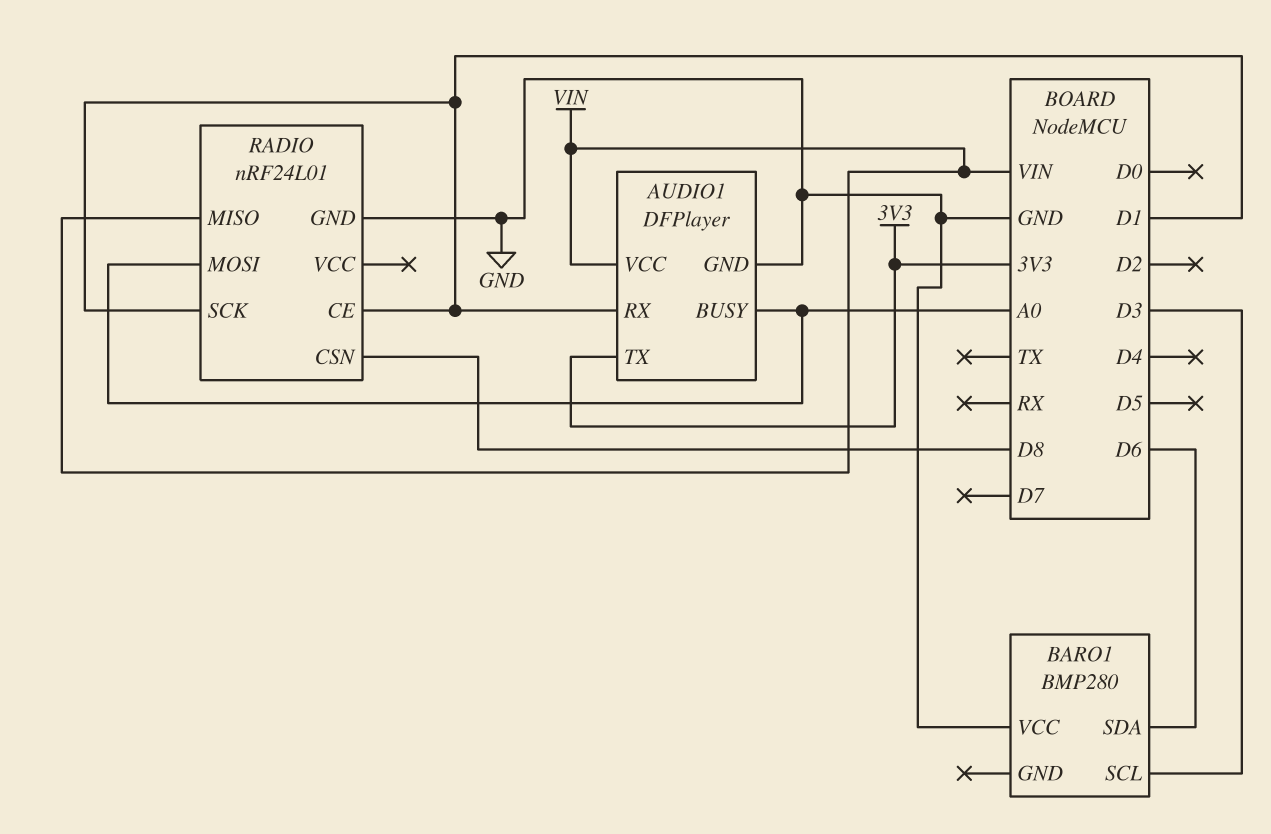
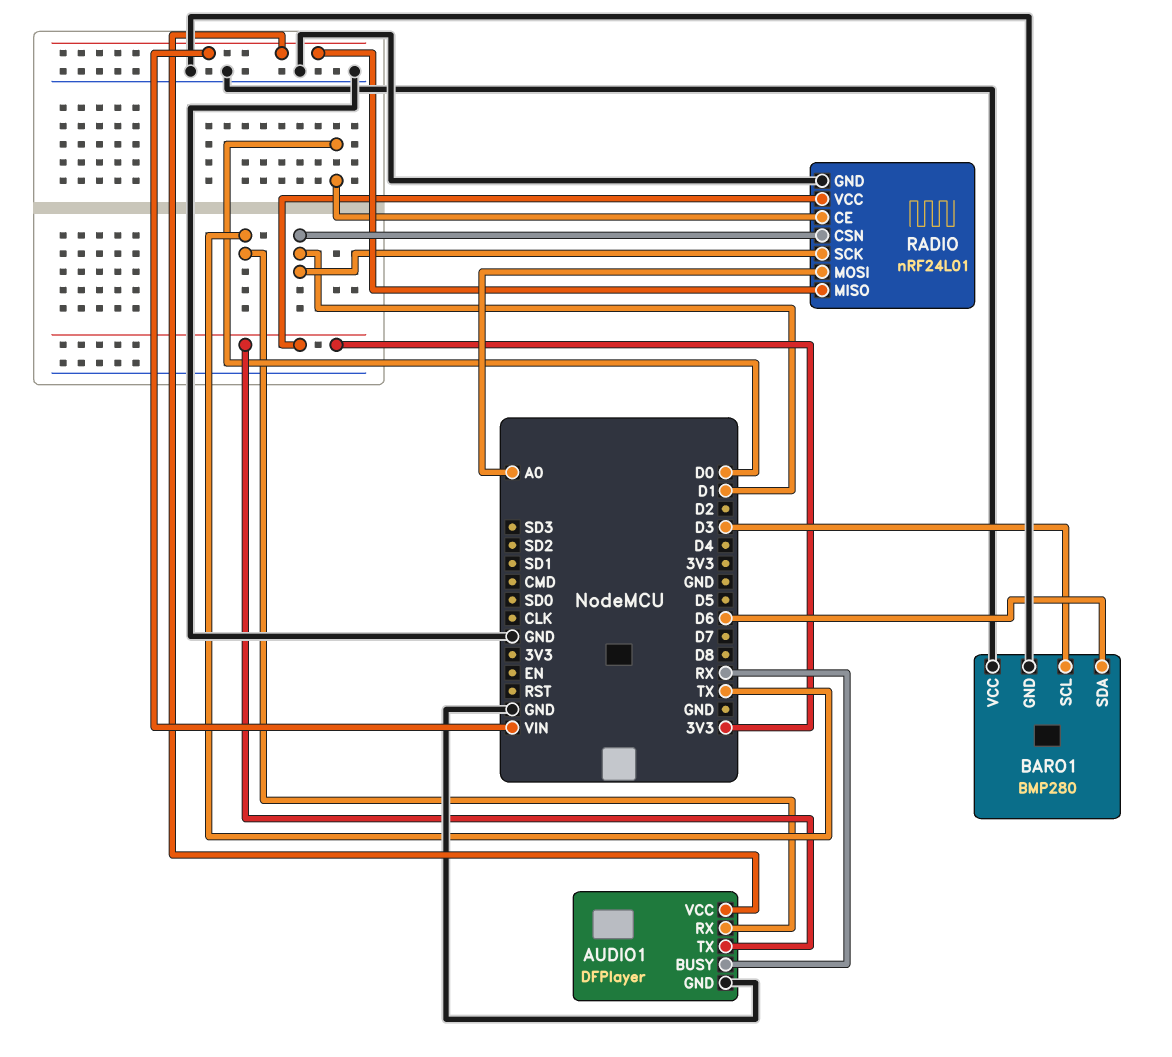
AUDIO1 pin BUSY: A0 -> RX
AUDIO1 pin RX: D1 -> TX
BARO1 pin GND: none -> GND
RADIO pin CE: D1 -> D0
RADIO pin CSN: D8 -> D1
RADIO pin VCC: none -> 3V3

